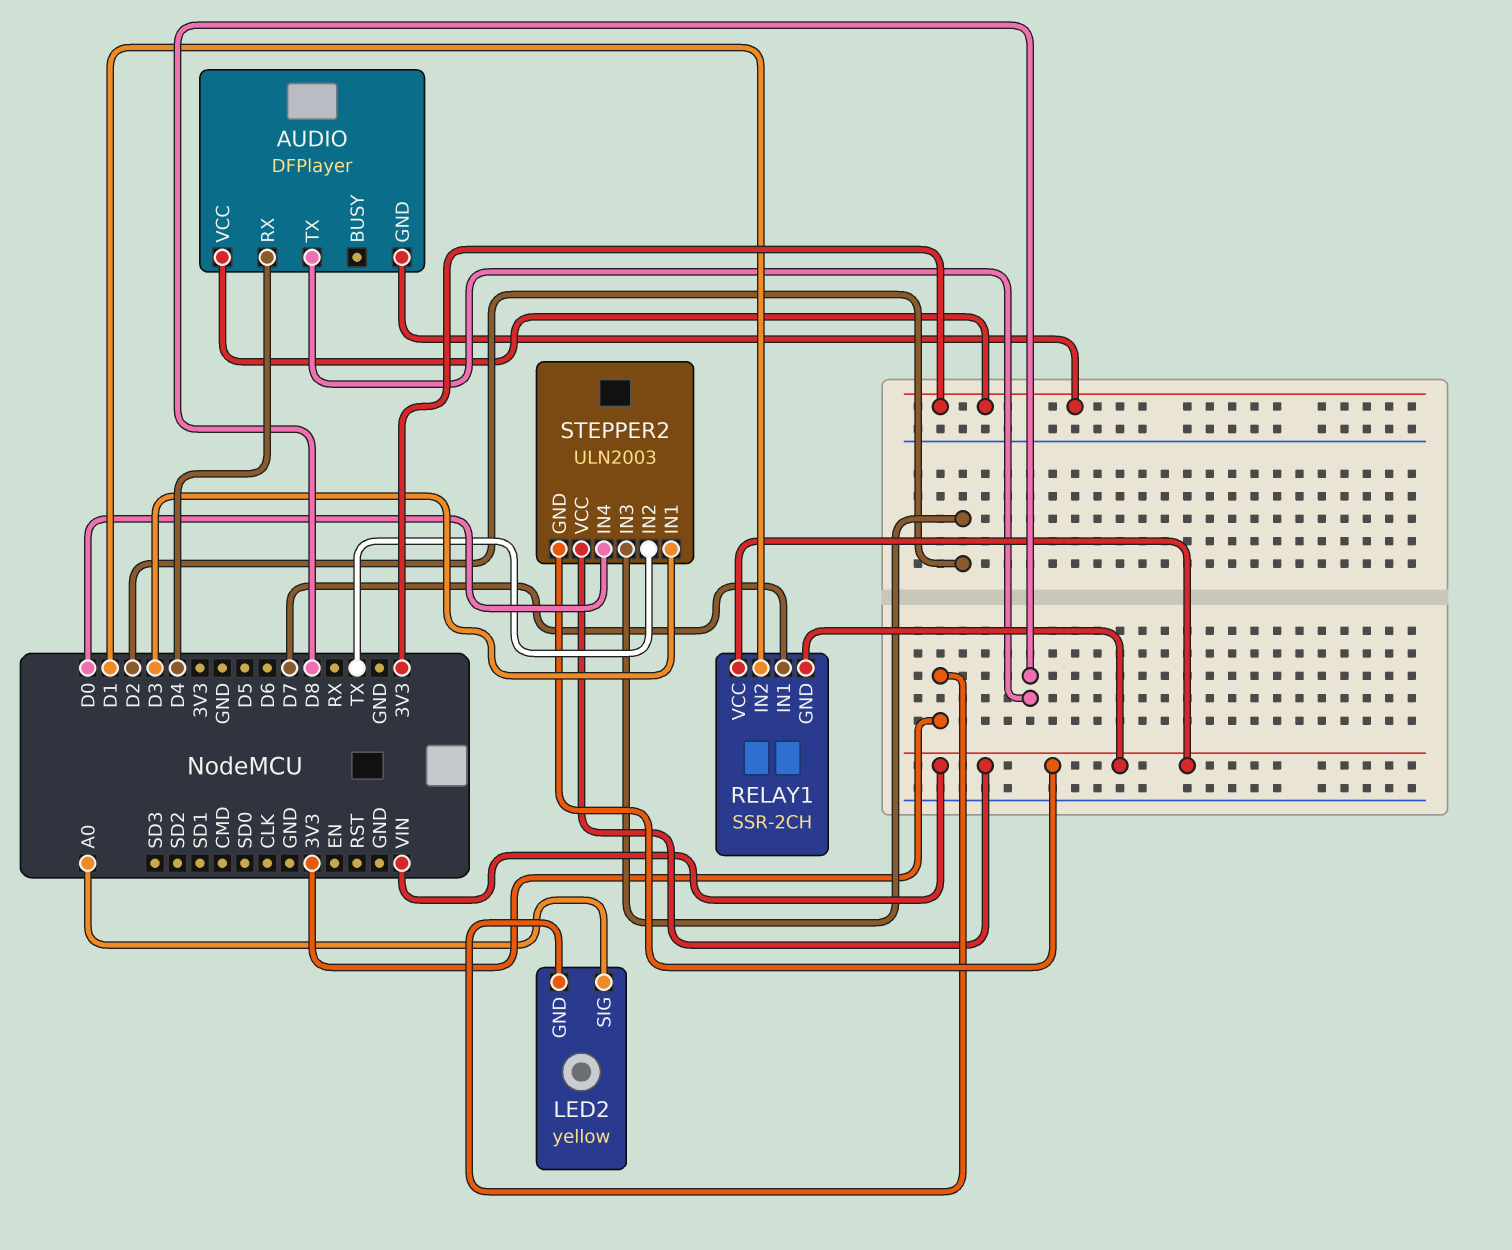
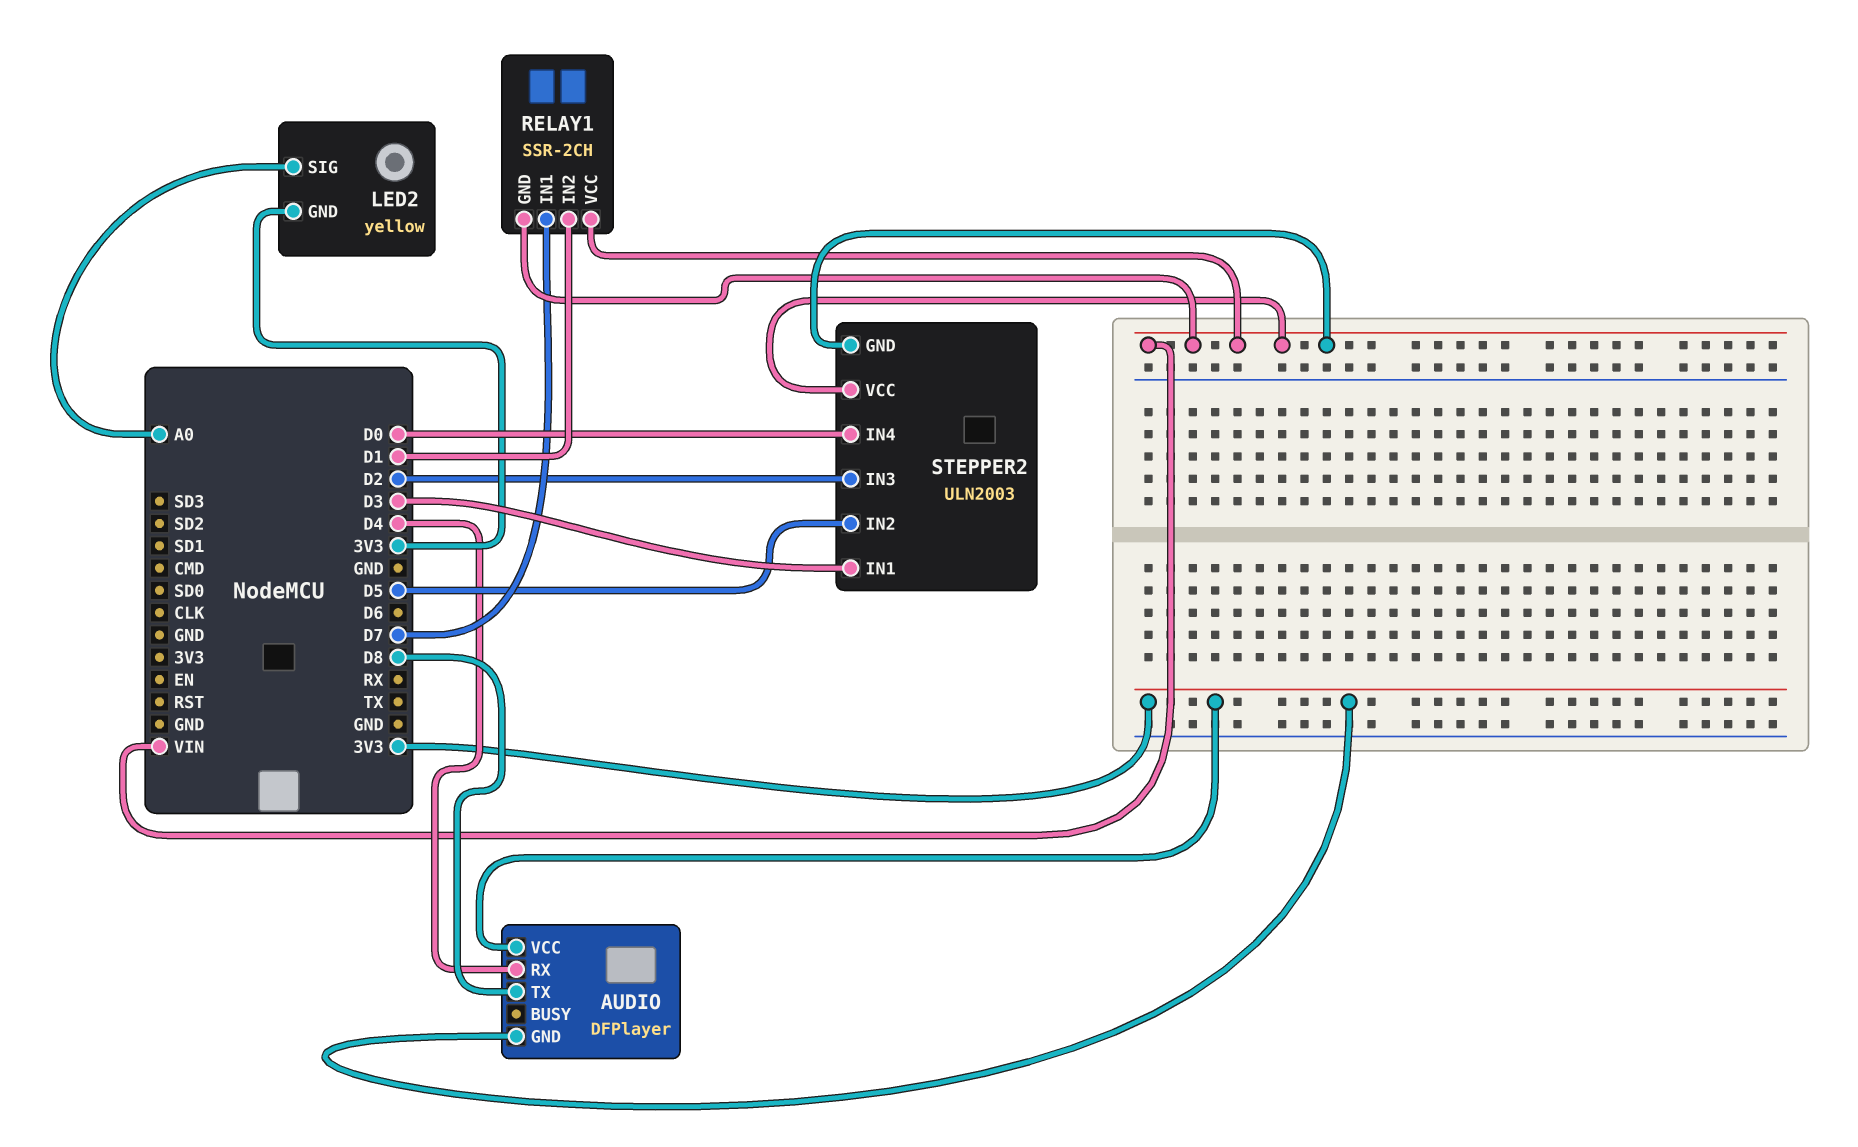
STEPPER2 pin IN2: TX -> D5

